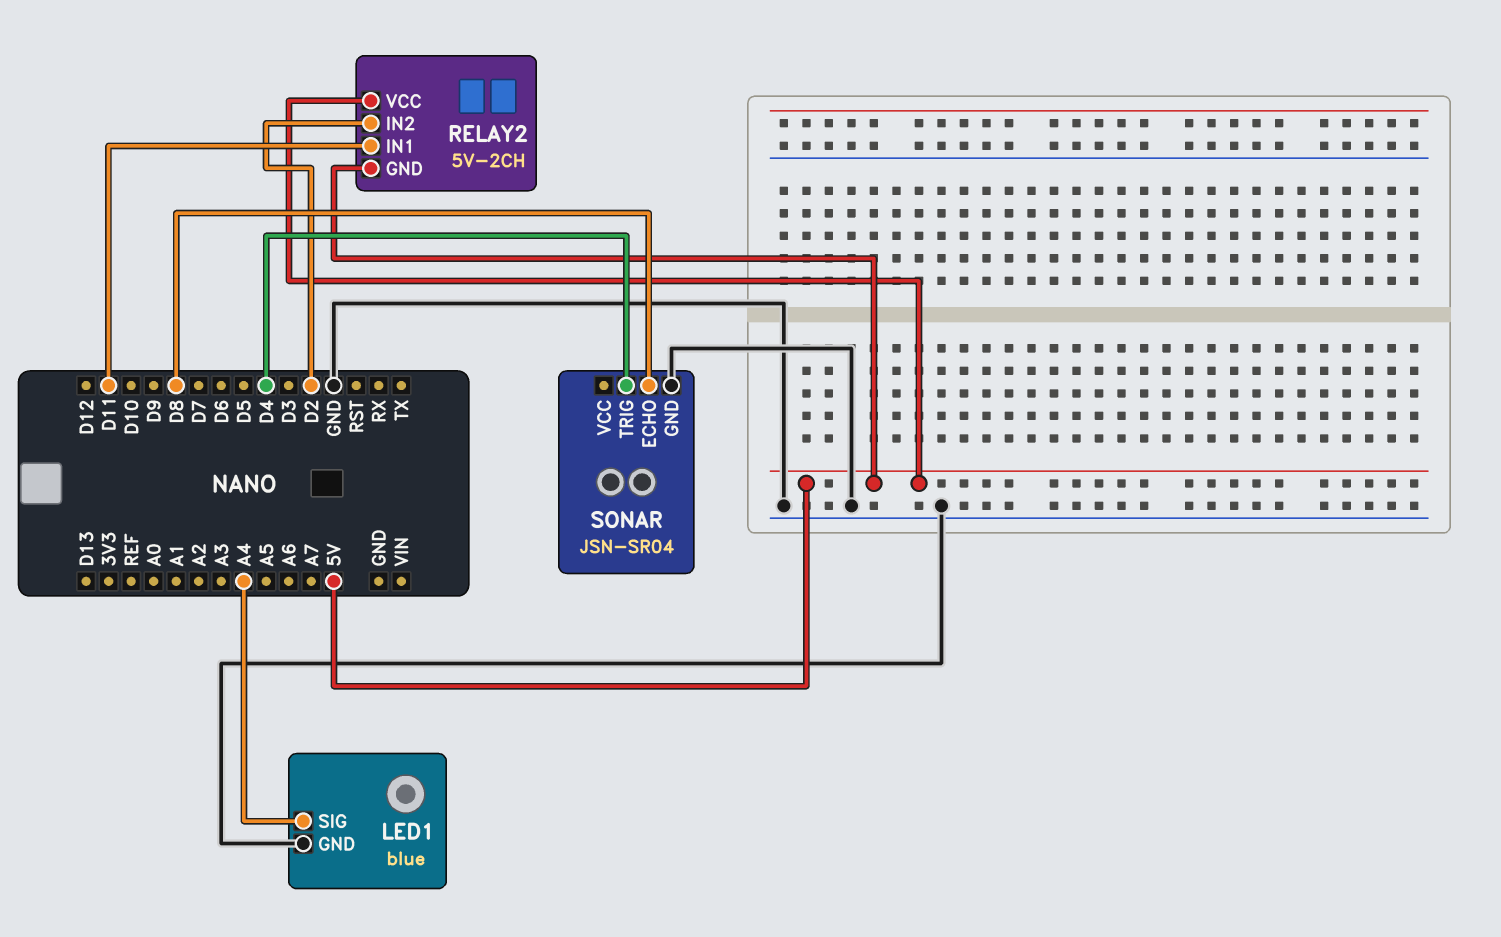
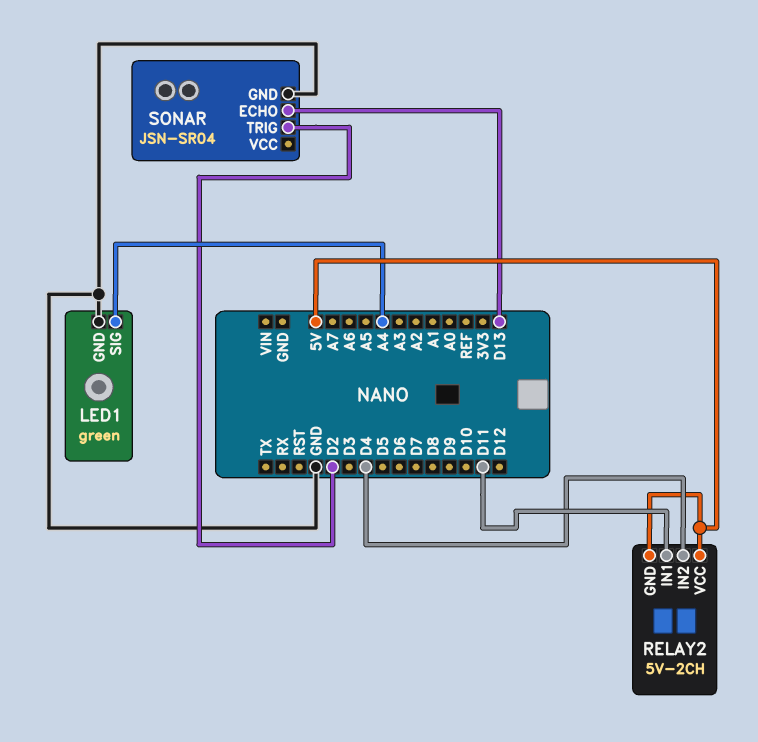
LED1: blue -> green
RELAY2 pin IN2: D2 -> D4
SONAR pin ECHO: D8 -> D13
SONAR pin TRIG: D4 -> D2

